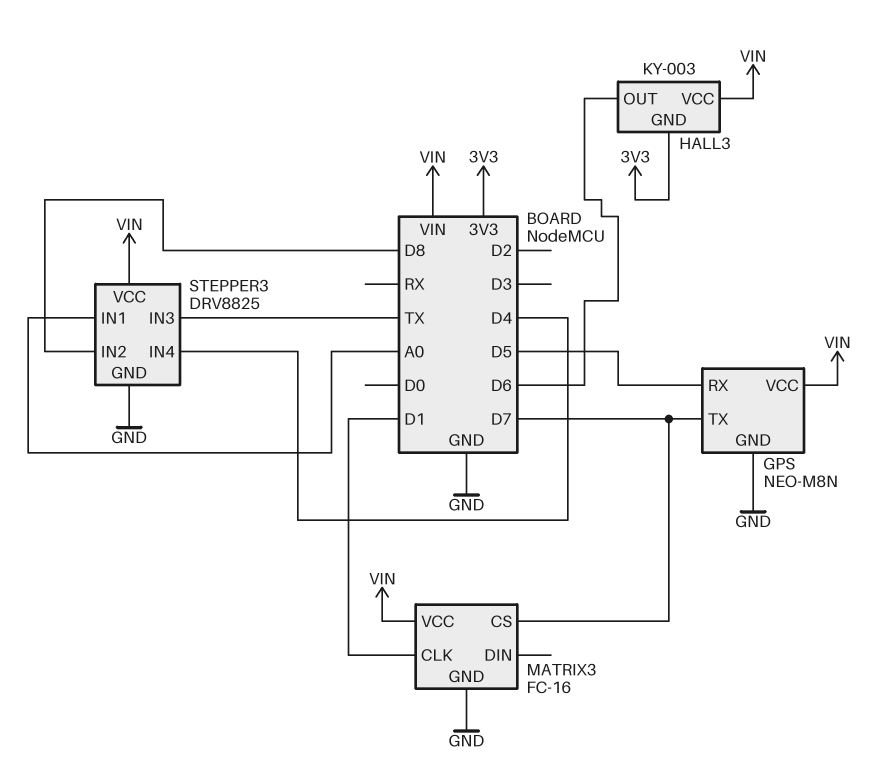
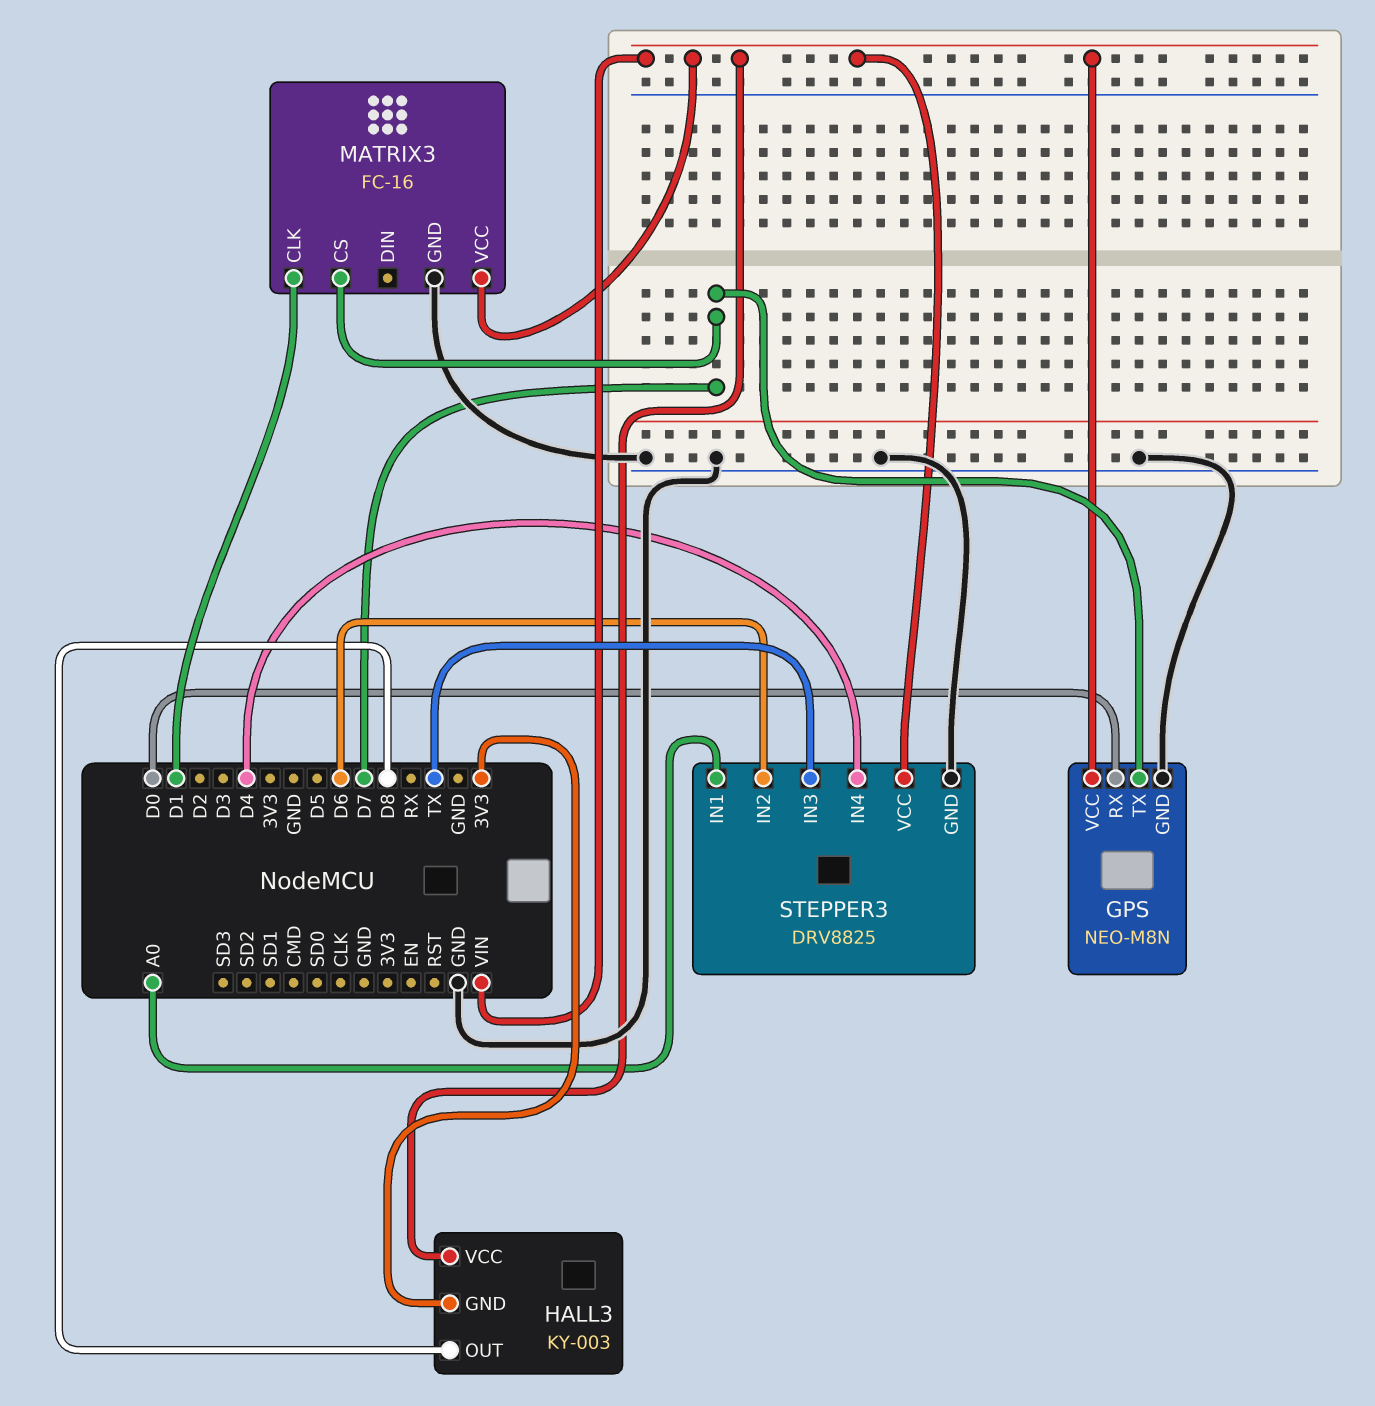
GPS pin RX: D5 -> D0
HALL3 pin OUT: D6 -> D8
STEPPER3 pin IN2: D8 -> D6

